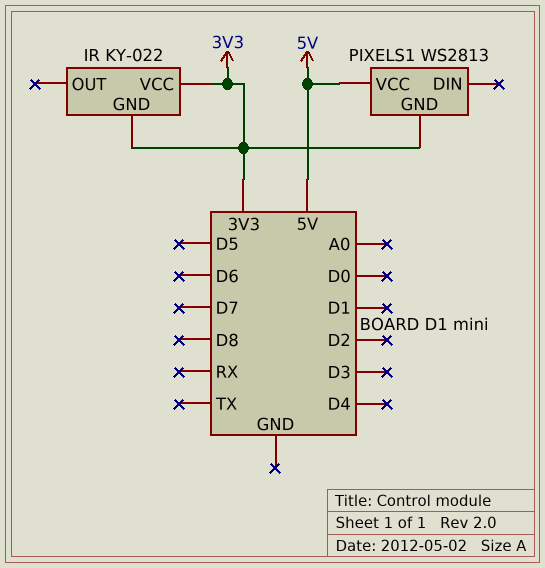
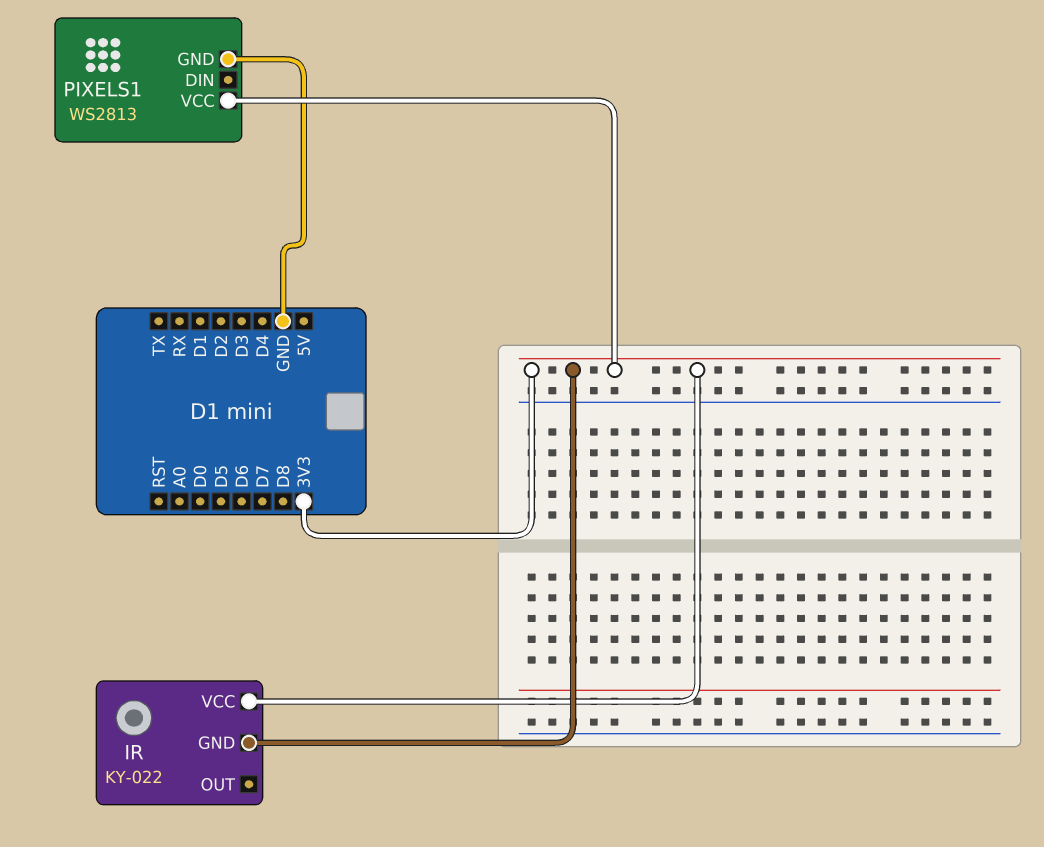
PIXELS1 pin GND: 3V3 -> GND
PIXELS1 pin VCC: 5V -> 3V3

